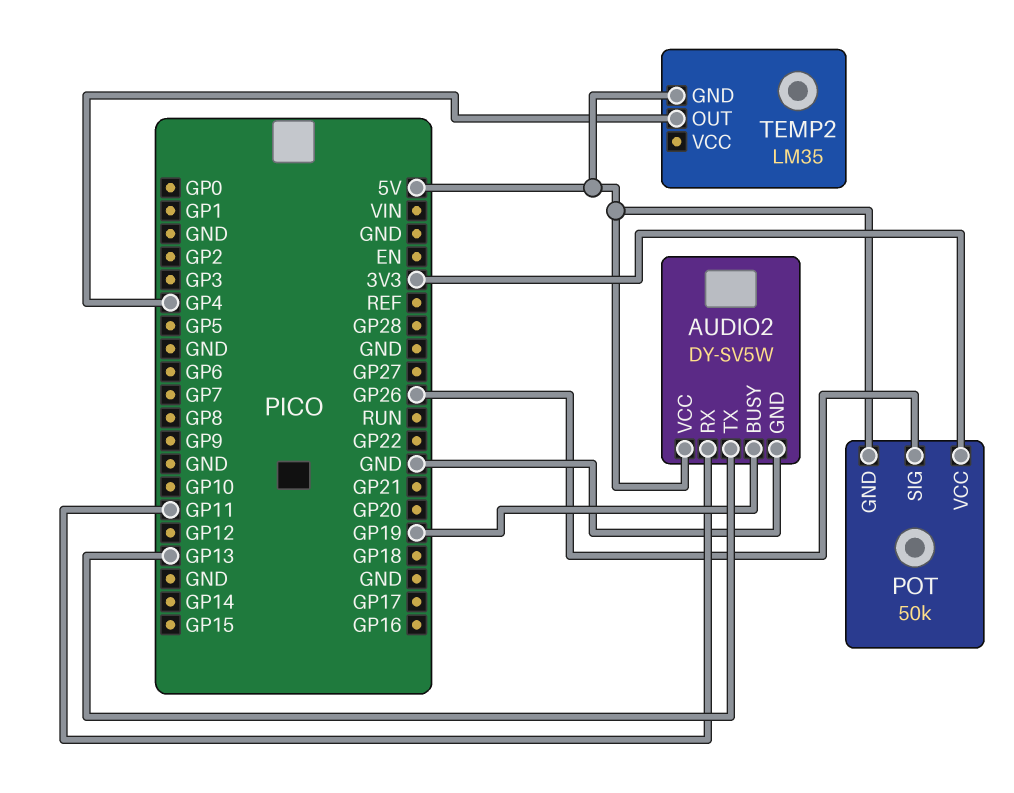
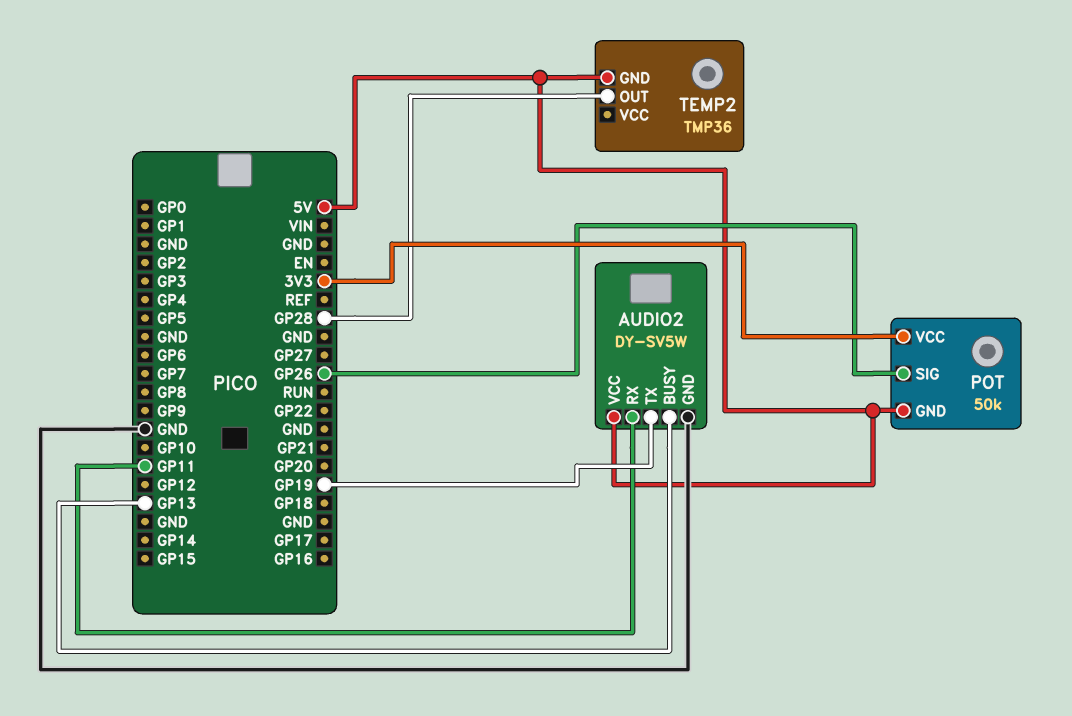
AUDIO2 pin BUSY: GP19 -> GP13
AUDIO2 pin TX: GP13 -> GP19
TEMP2: LM35 -> TMP36
TEMP2 pin OUT: GP4 -> GP28

